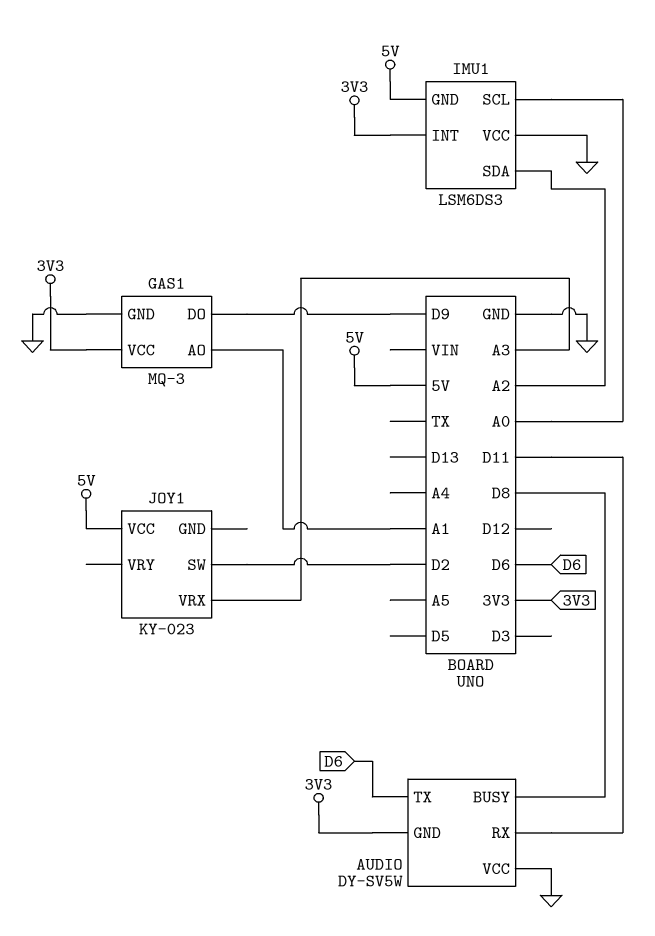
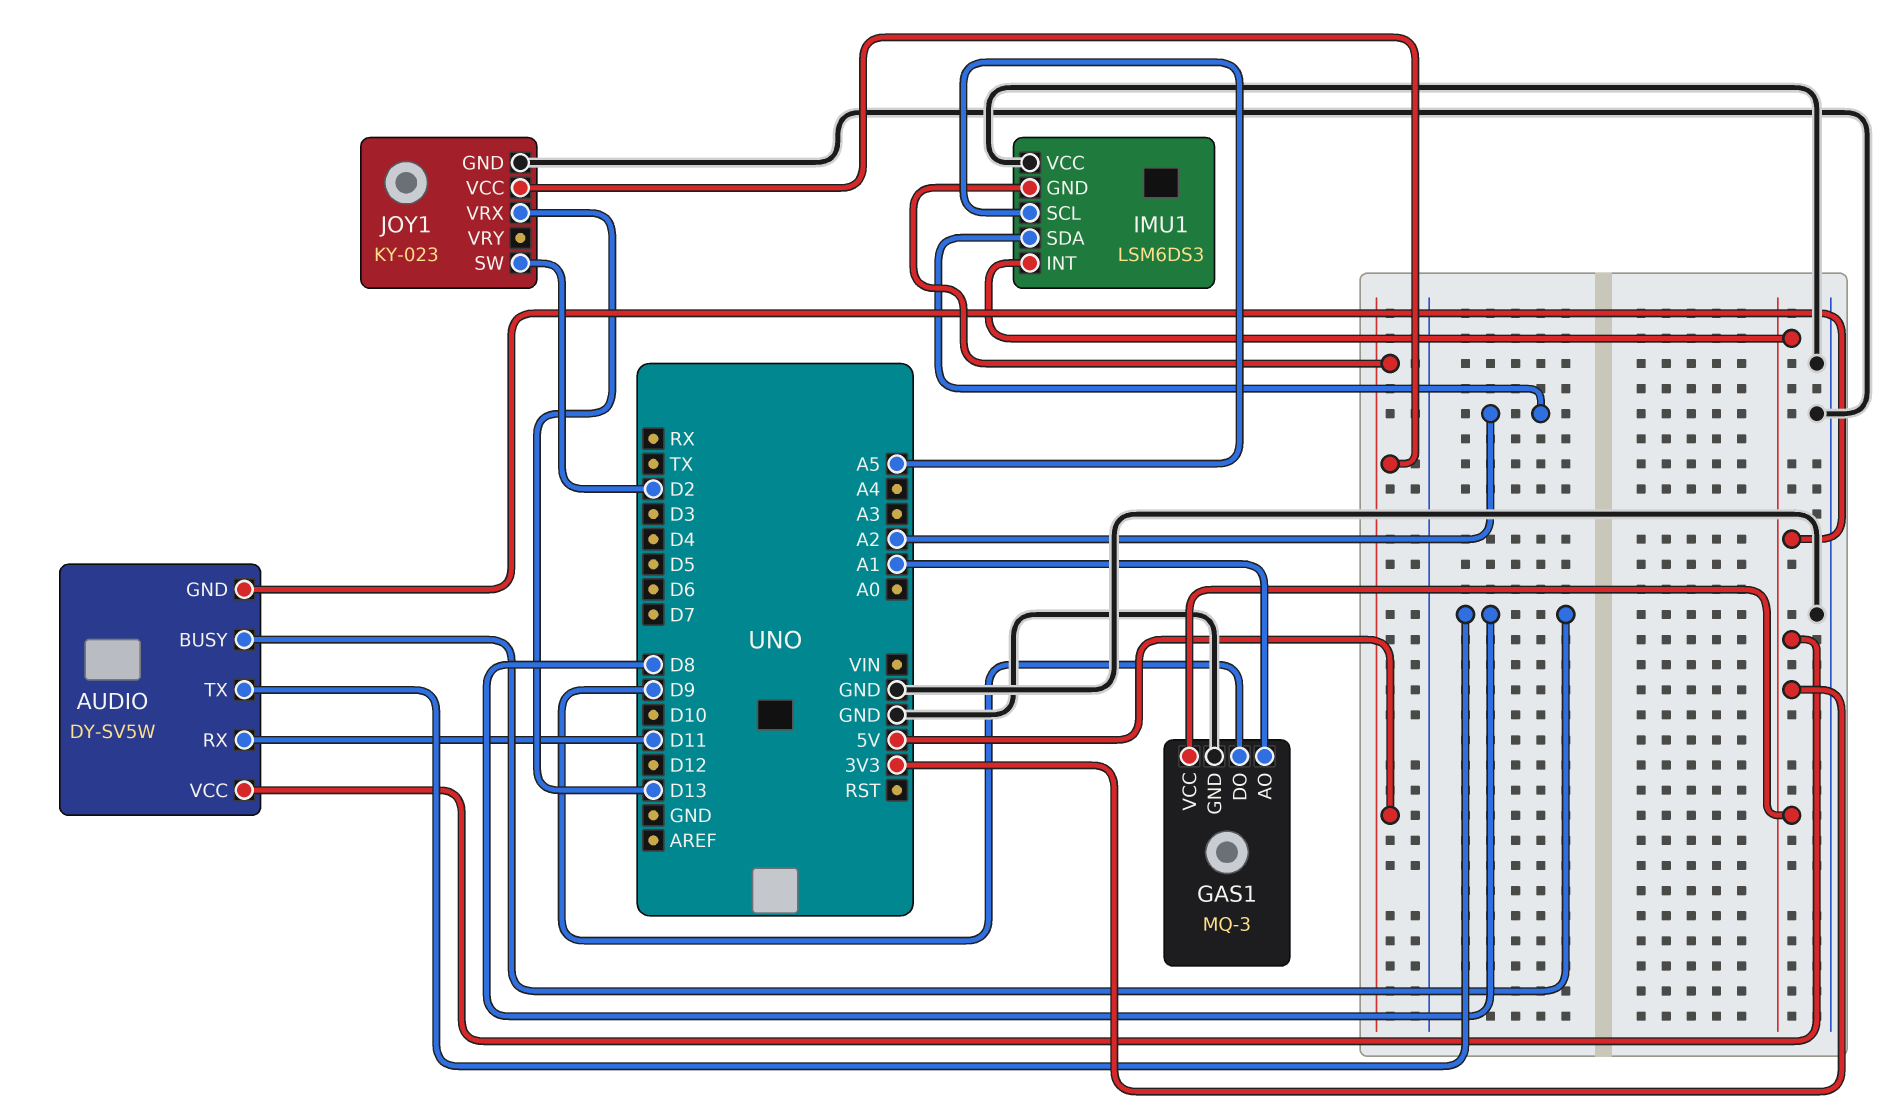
AUDIO pin TX: D6 -> D8
AUDIO pin VCC: GND -> 3V3
IMU1 pin SCL: A0 -> A5
JOY1 pin GND: none -> GND
JOY1 pin VRX: A3 -> D13

